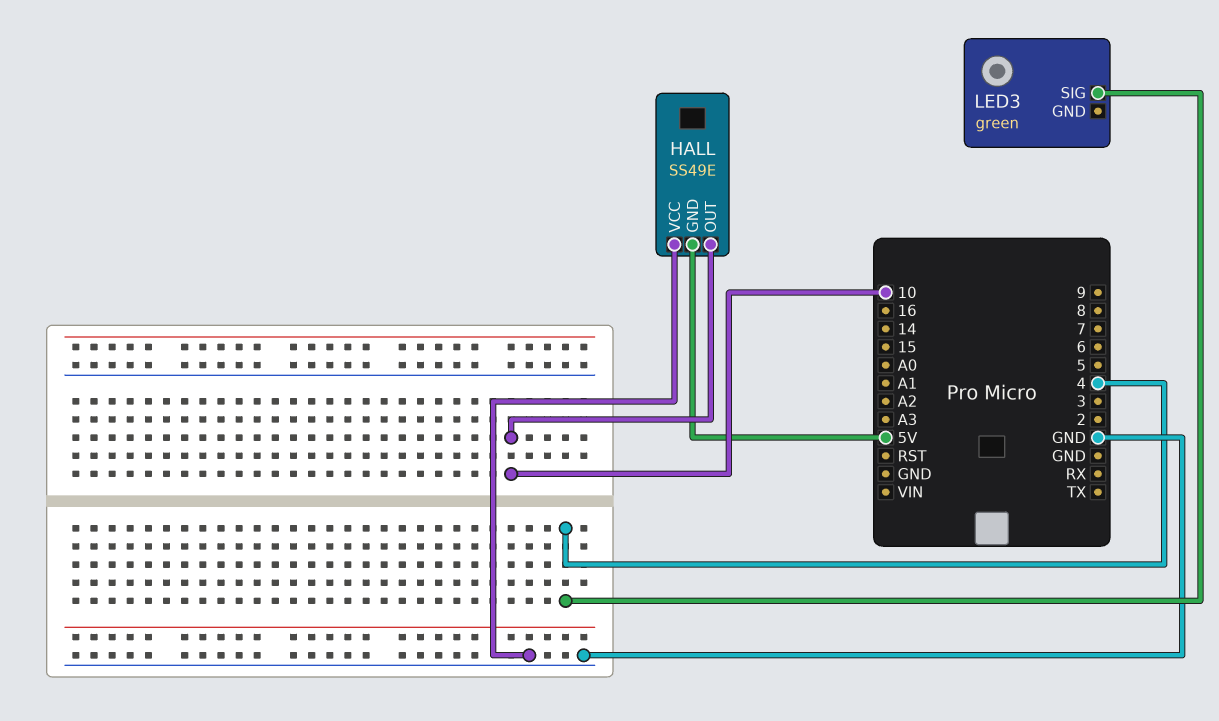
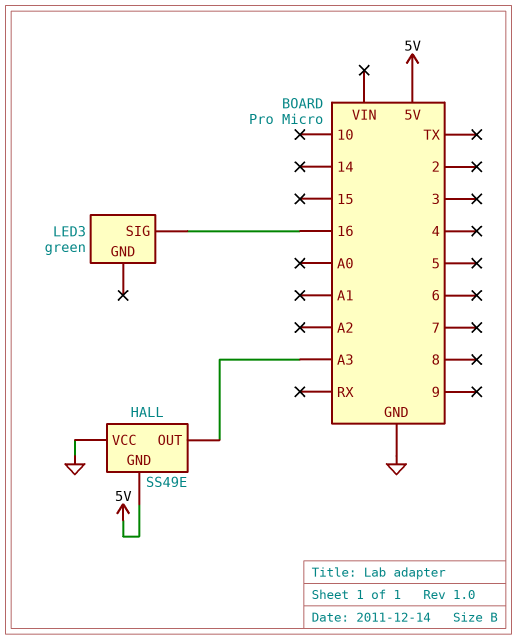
HALL pin OUT: 10 -> A3
LED3 pin SIG: 4 -> 16

